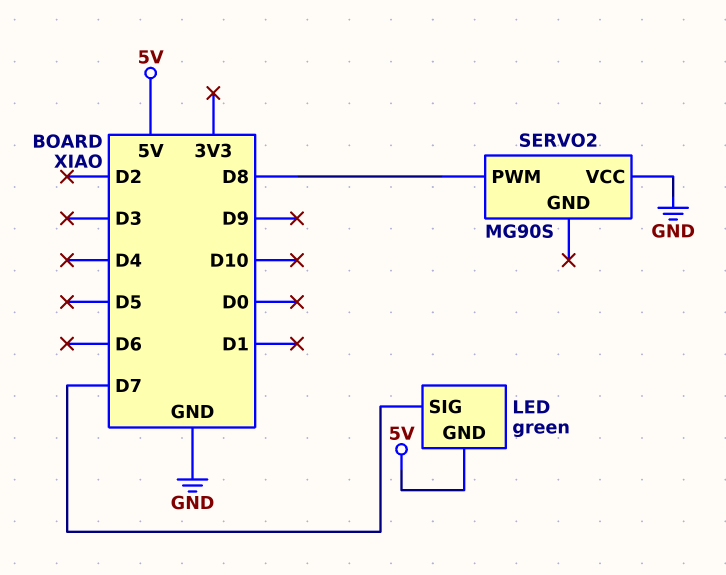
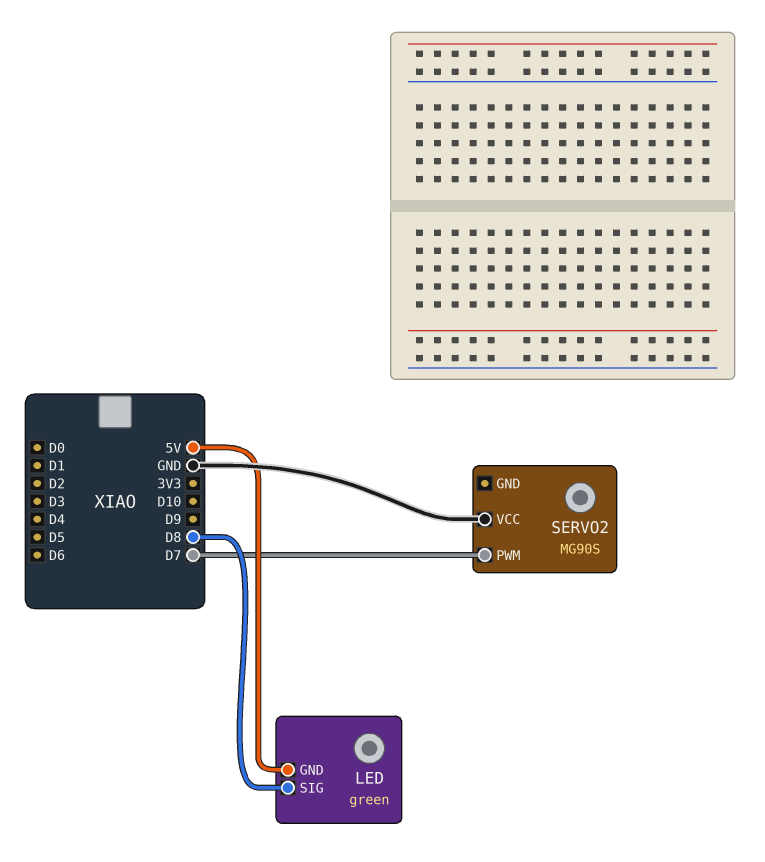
LED pin SIG: D7 -> D8
SERVO2 pin PWM: D8 -> D7

